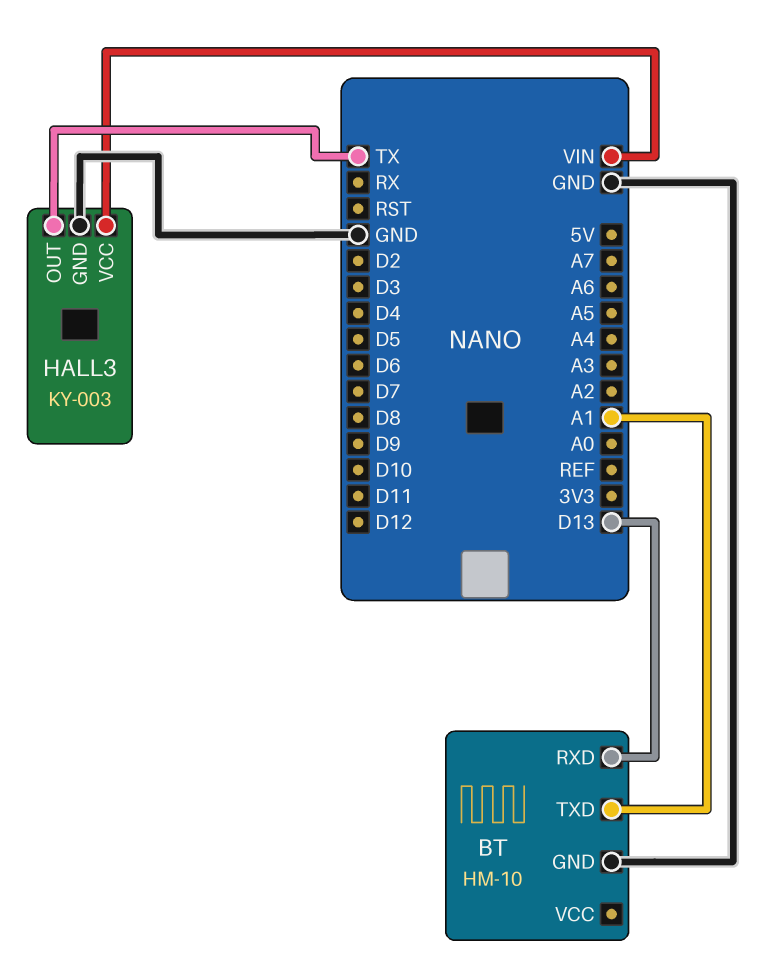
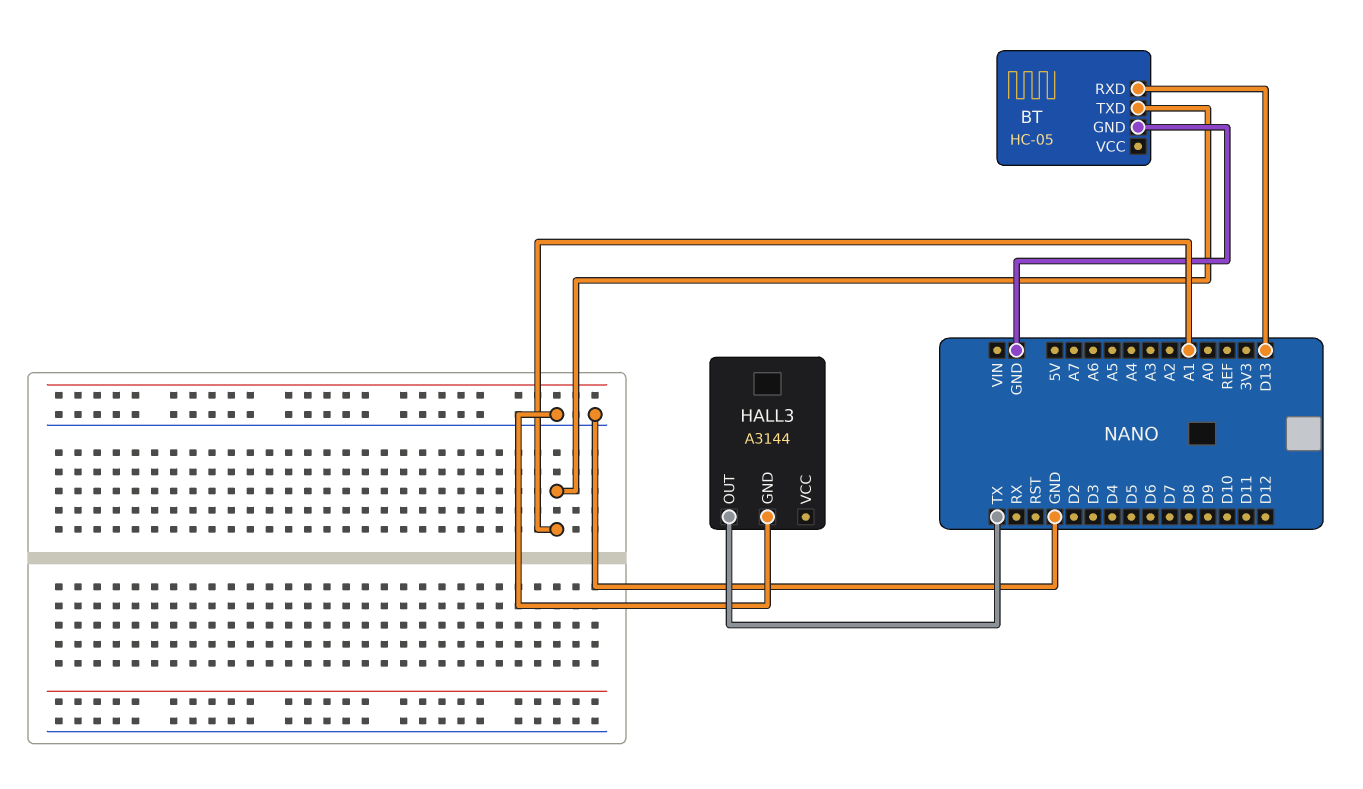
BT: HM-10 -> HC-05
HALL3: KY-003 -> A3144
HALL3 pin VCC: VIN -> none

